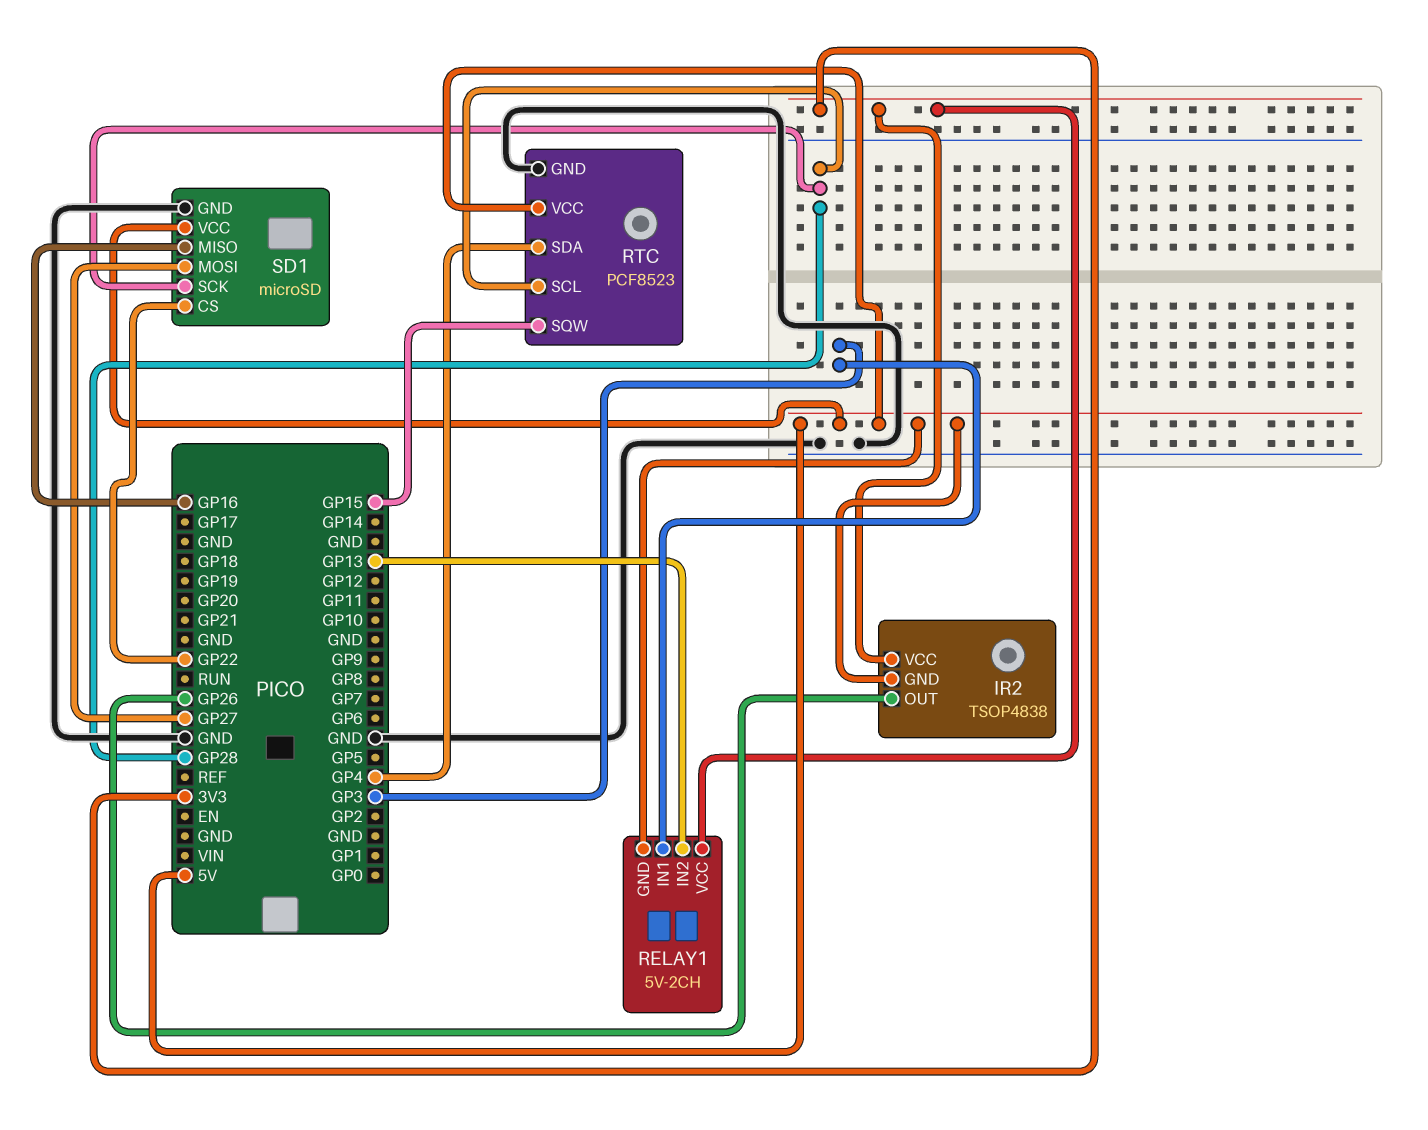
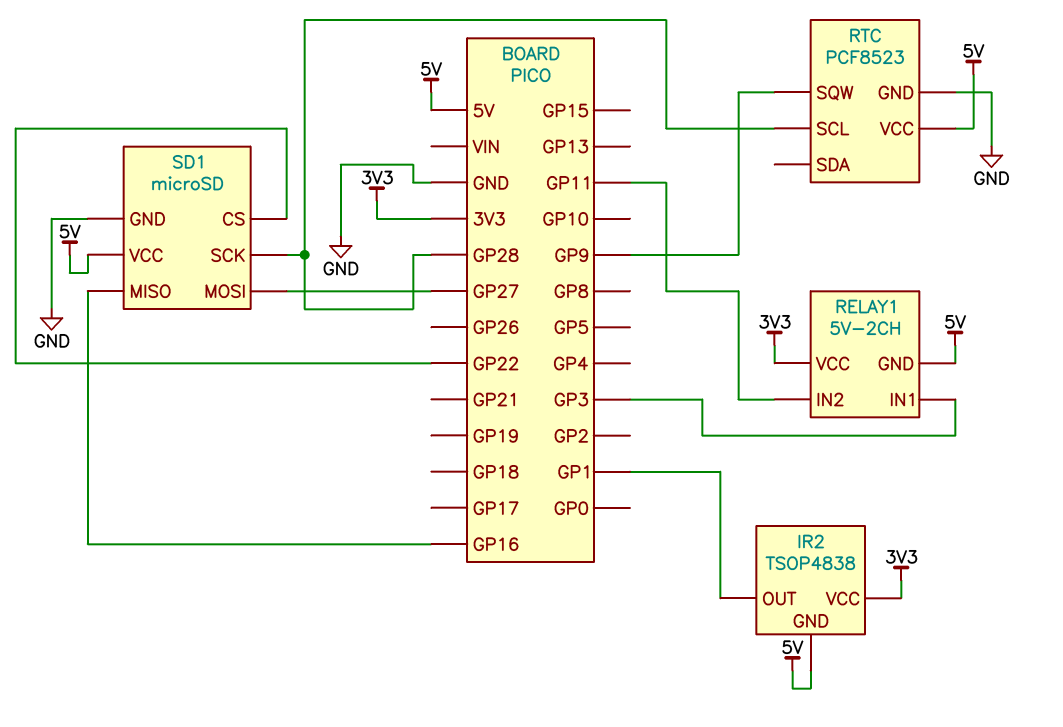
IR2 pin OUT: GP26 -> GP1
RELAY1 pin IN2: GP13 -> GP11
RTC pin SDA: GP4 -> none
RTC pin SQW: GP15 -> GP9

